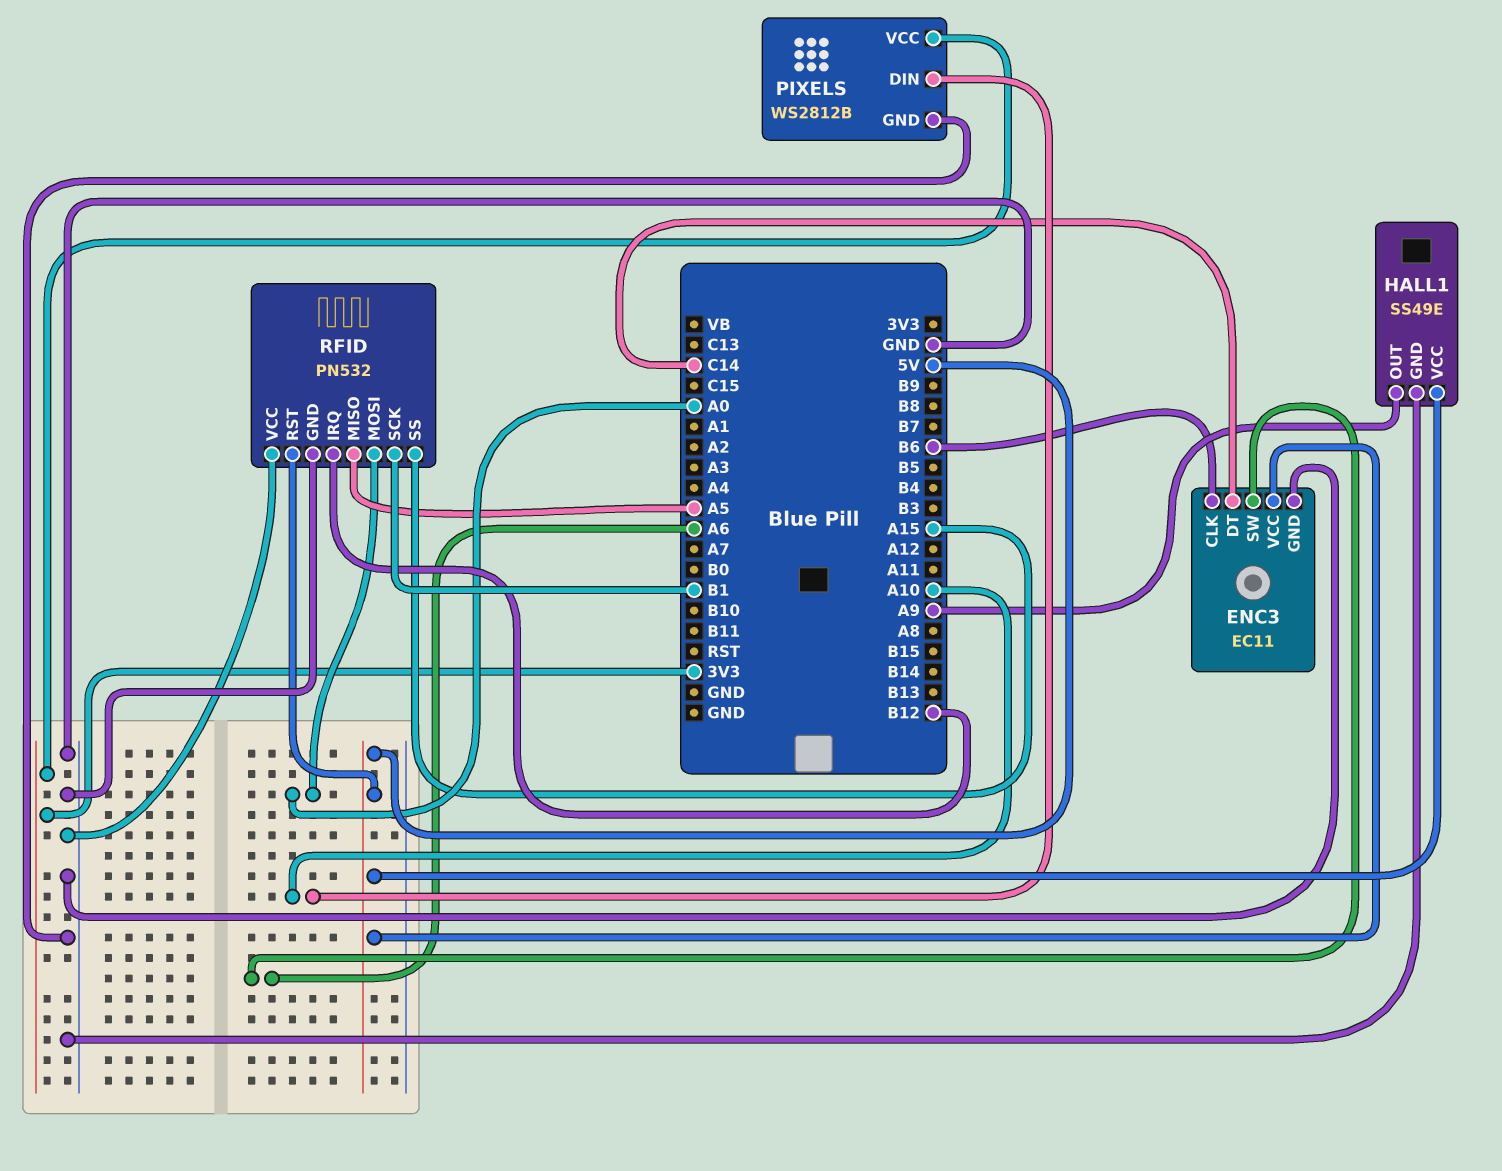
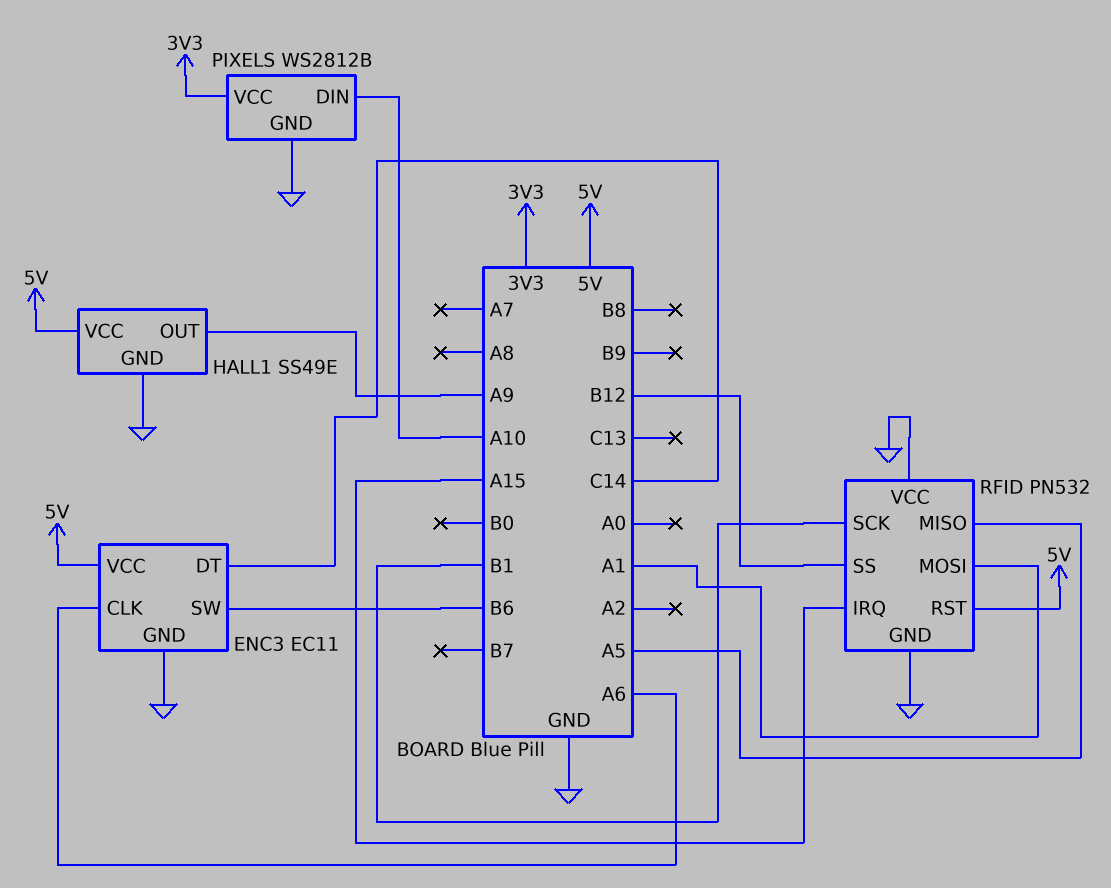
ENC3 pin CLK: B6 -> A6
ENC3 pin SW: A6 -> B6
RFID pin IRQ: B12 -> A15
RFID pin MOSI: A0 -> A1
RFID pin SS: A15 -> B12

